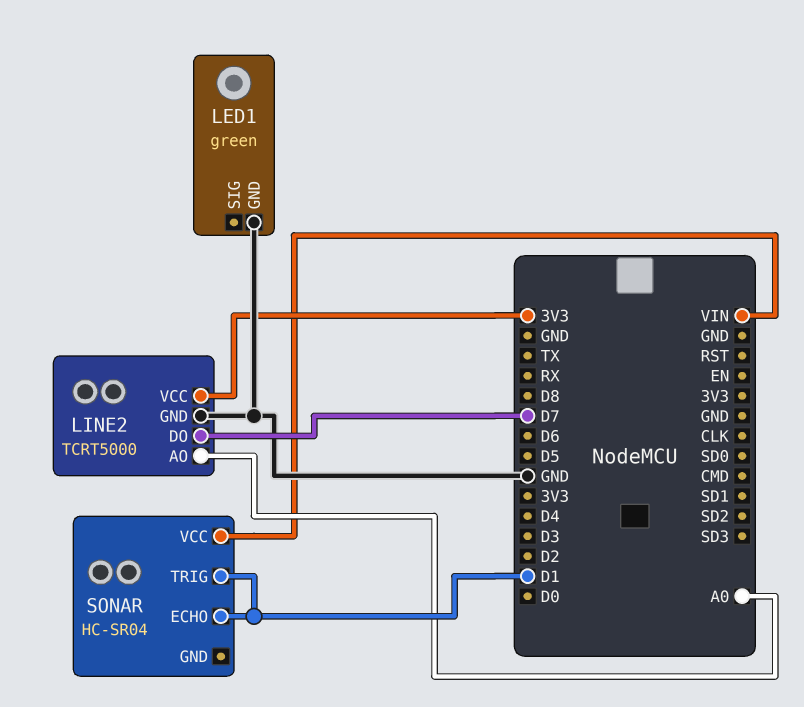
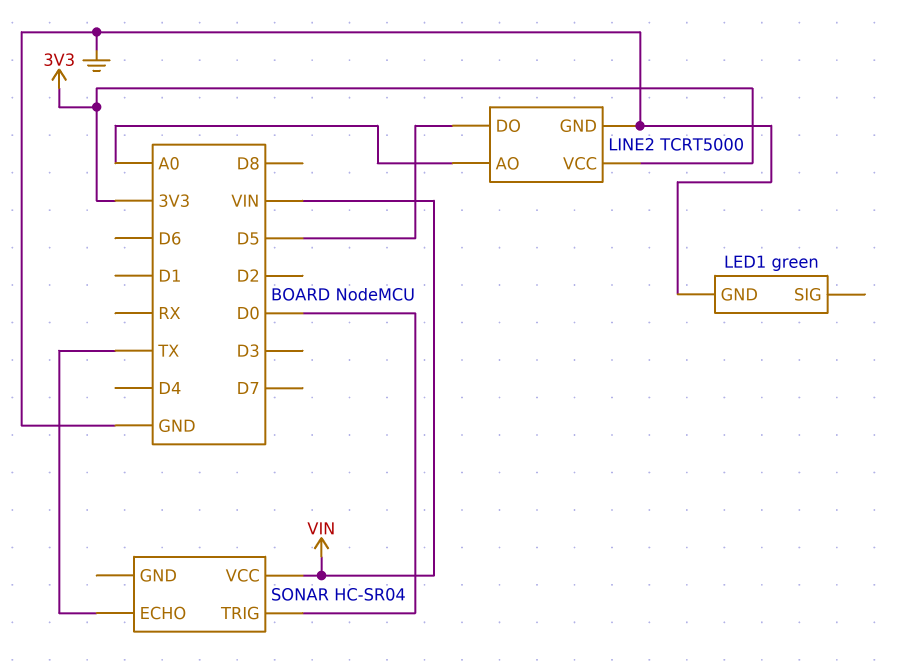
LINE2 pin DO: D7 -> D5
SONAR pin ECHO: D1 -> TX
SONAR pin TRIG: D1 -> D0

